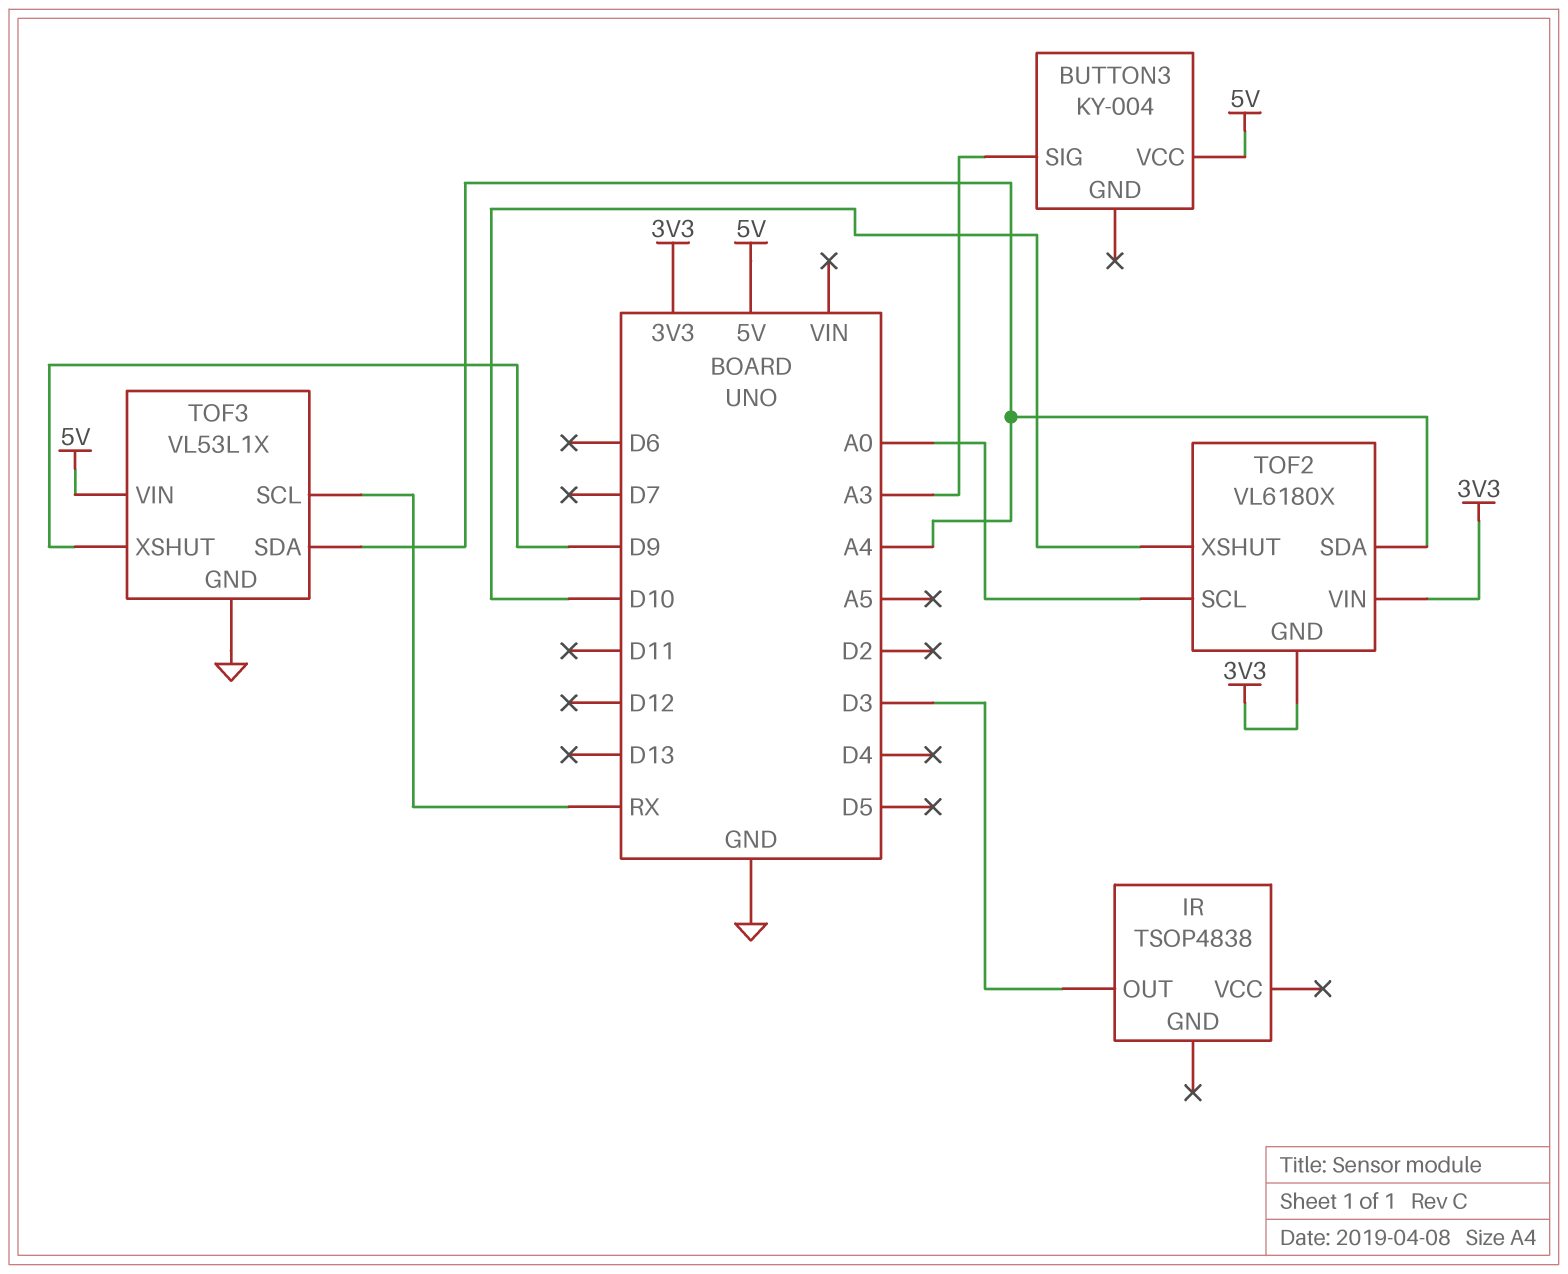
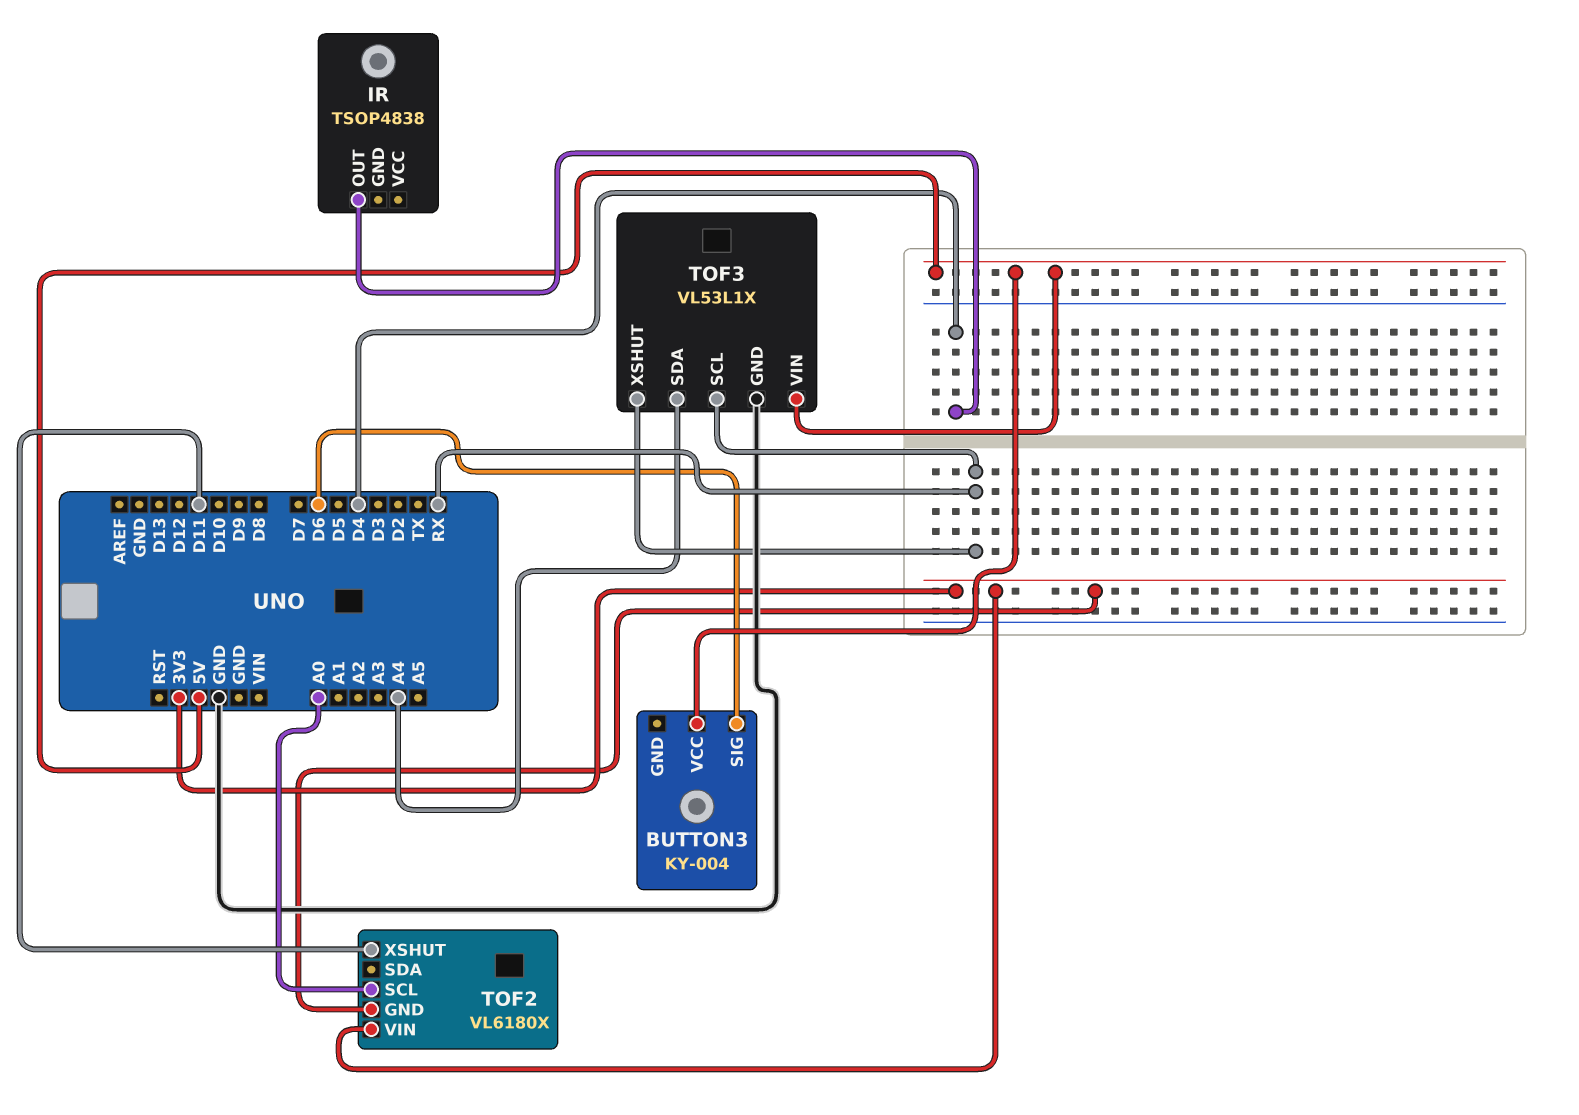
BUTTON3 pin SIG: A3 -> D6
IR pin OUT: D3 -> D4
TOF2 pin SDA: A4 -> none
TOF2 pin XSHUT: D10 -> D11
TOF3 pin XSHUT: D9 -> RX

